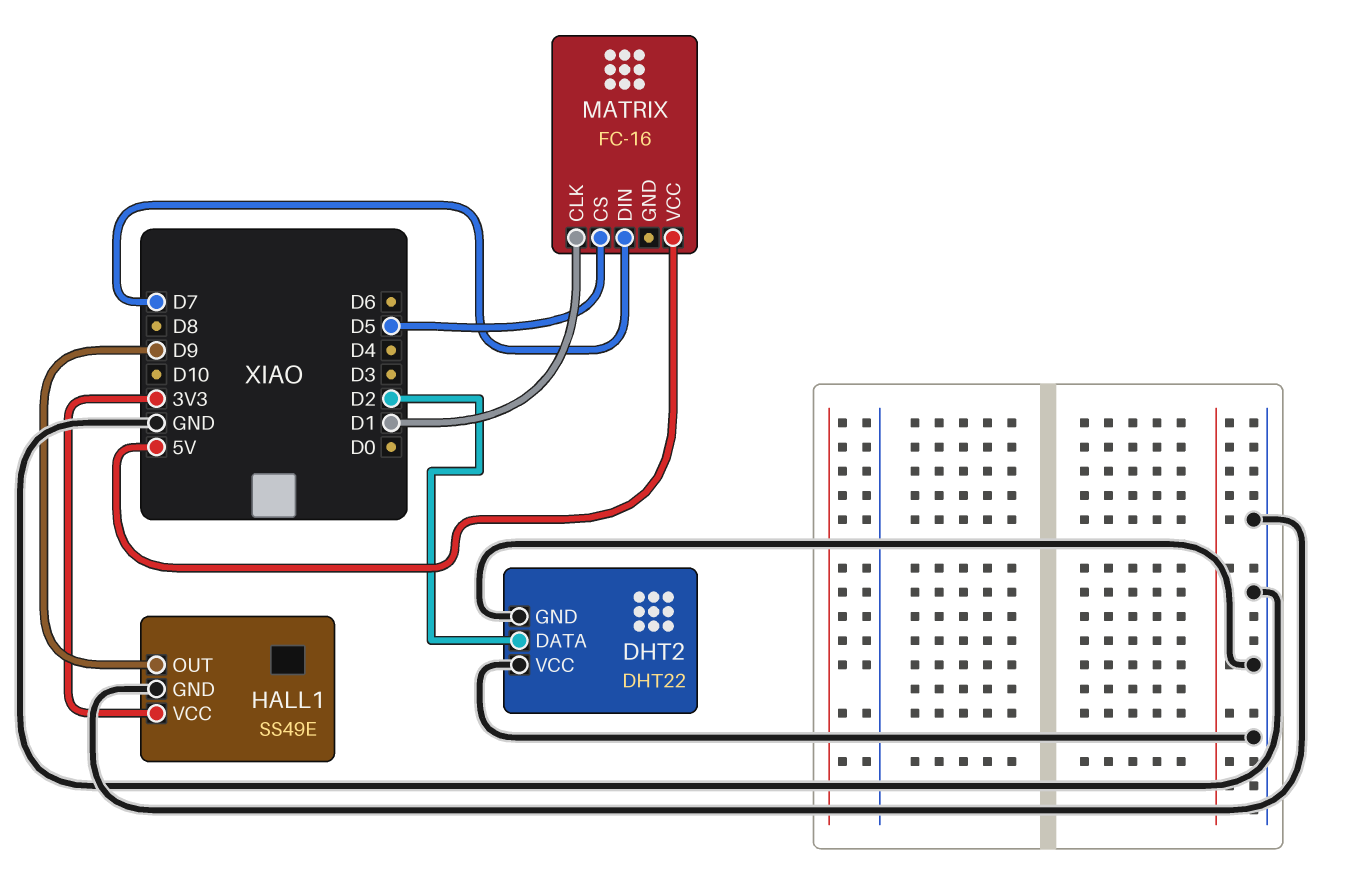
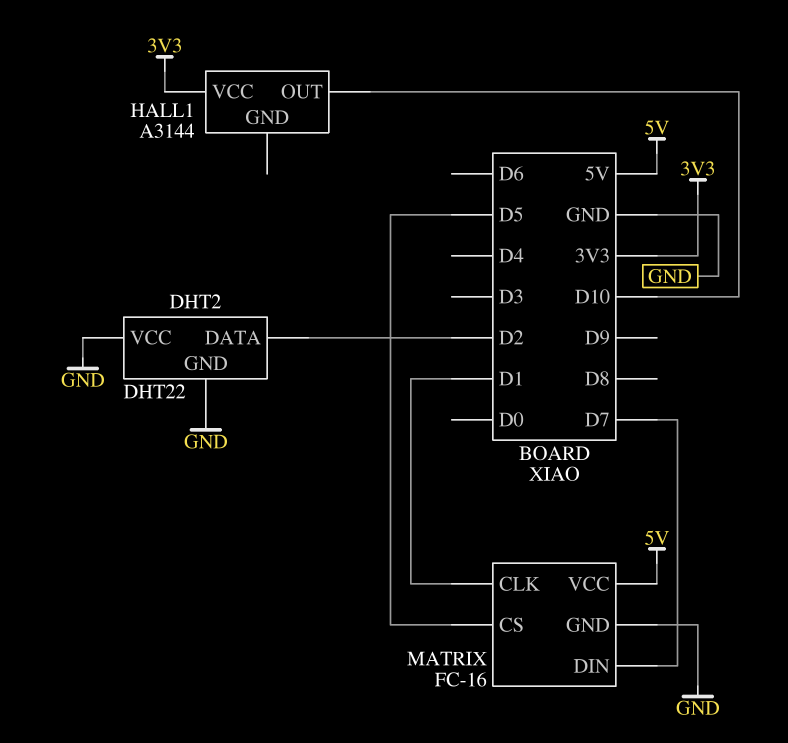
HALL1: SS49E -> A3144
HALL1 pin GND: GND -> none
HALL1 pin OUT: D9 -> D10
MATRIX pin GND: none -> GND

